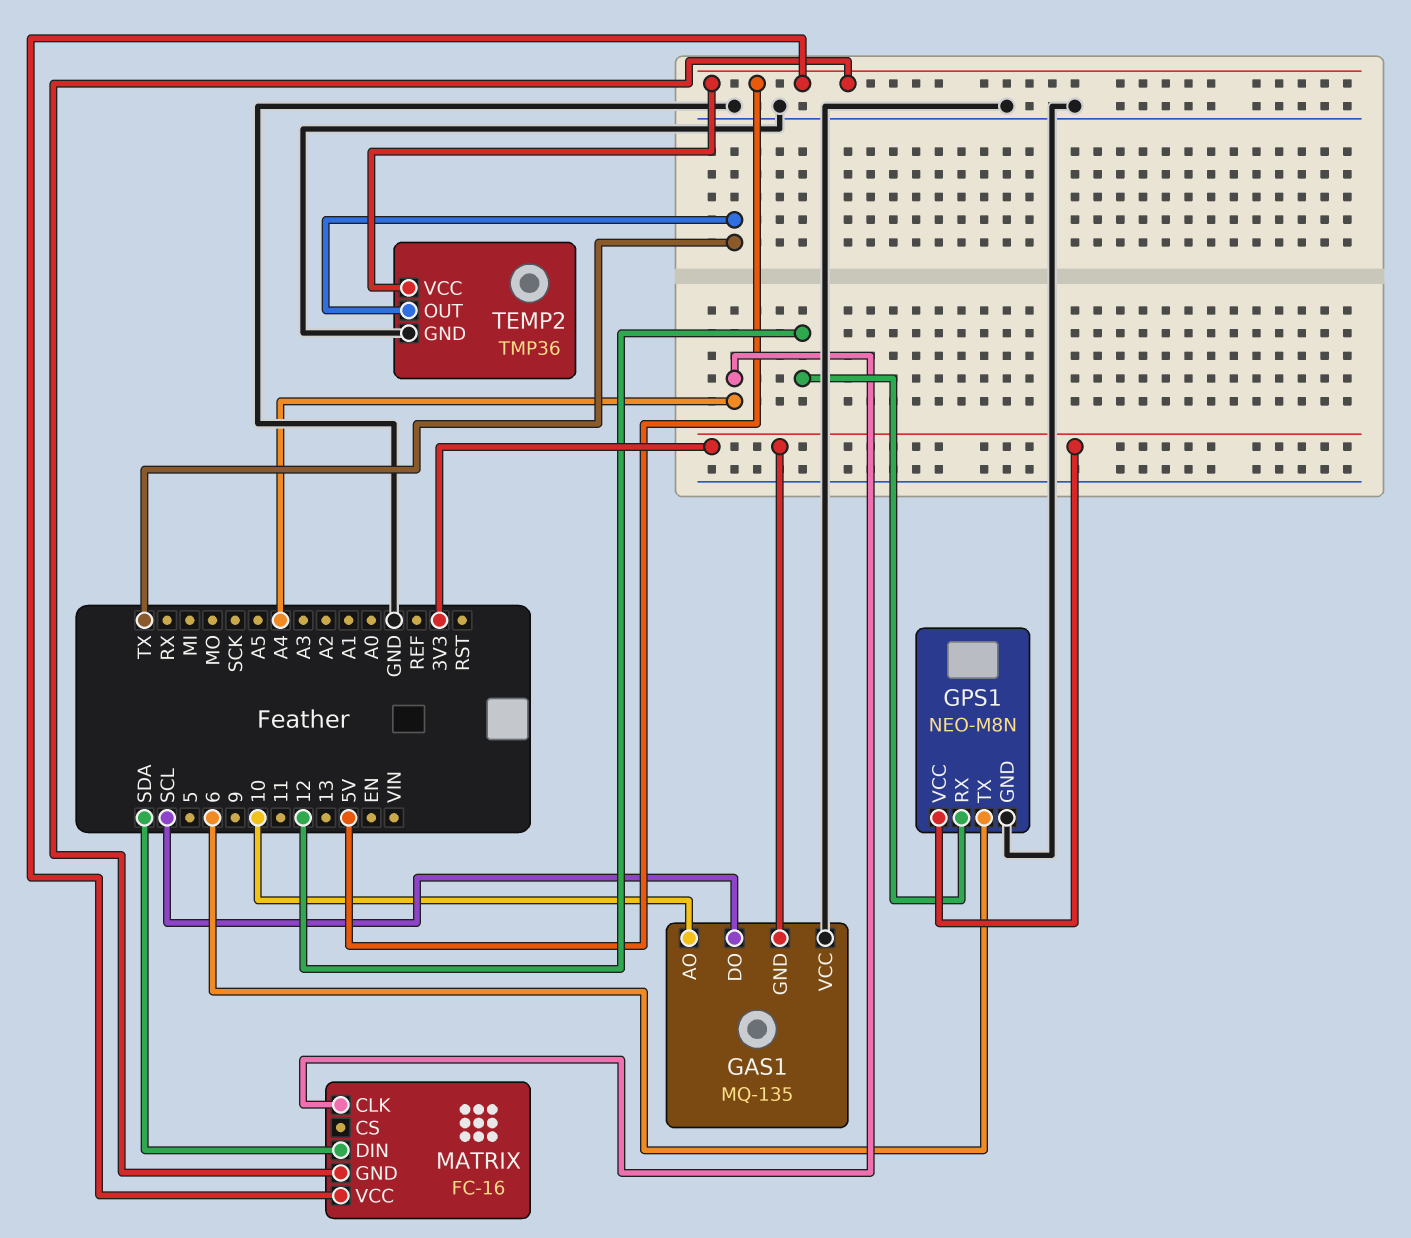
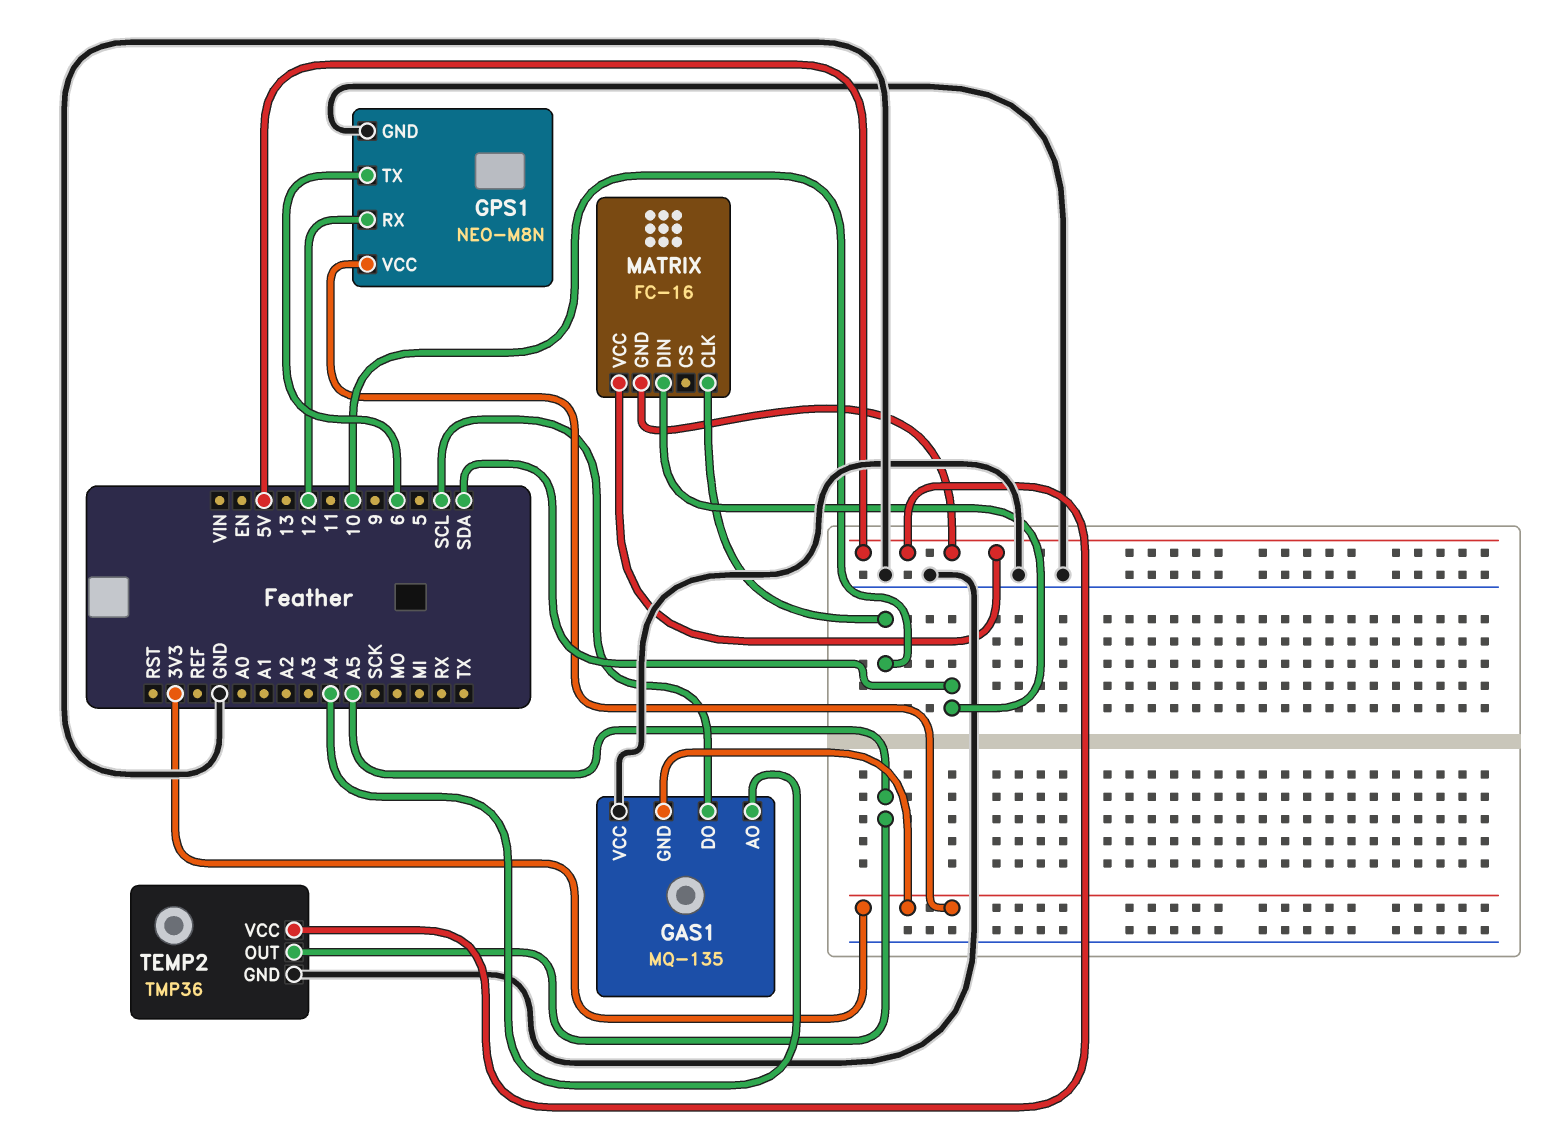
GAS1 pin AO: 10 -> A4
MATRIX pin CLK: A4 -> 10
TEMP2 pin OUT: TX -> A5

